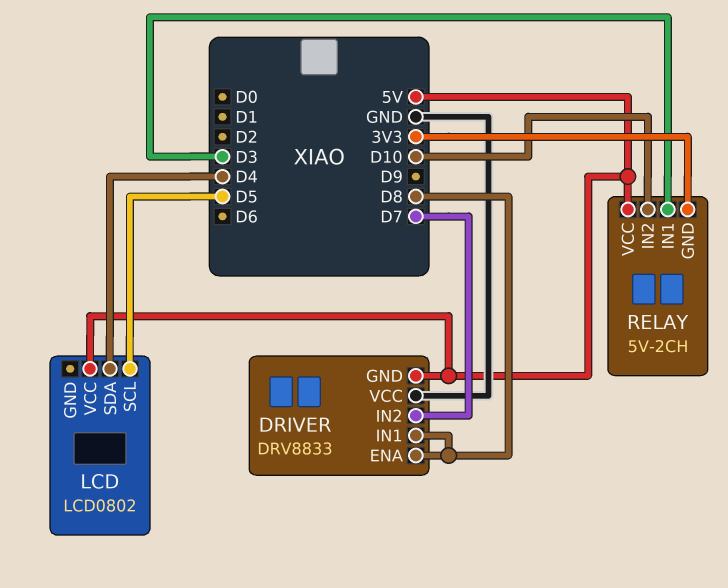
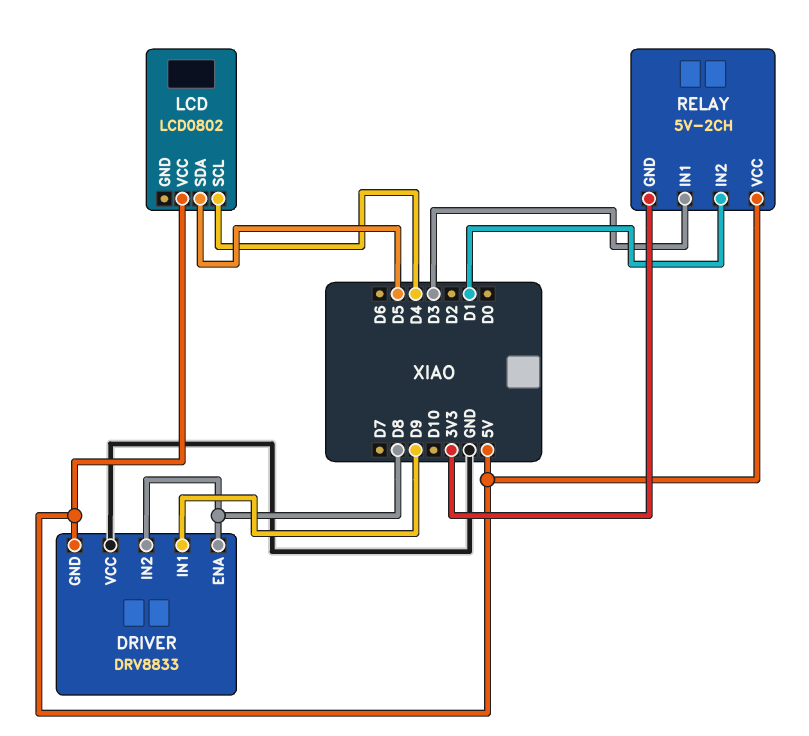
DRIVER pin IN1: D8 -> D9
DRIVER pin IN2: D7 -> D8
LCD pin SCL: D5 -> D4
LCD pin SDA: D4 -> D5
RELAY pin IN2: D10 -> D1

